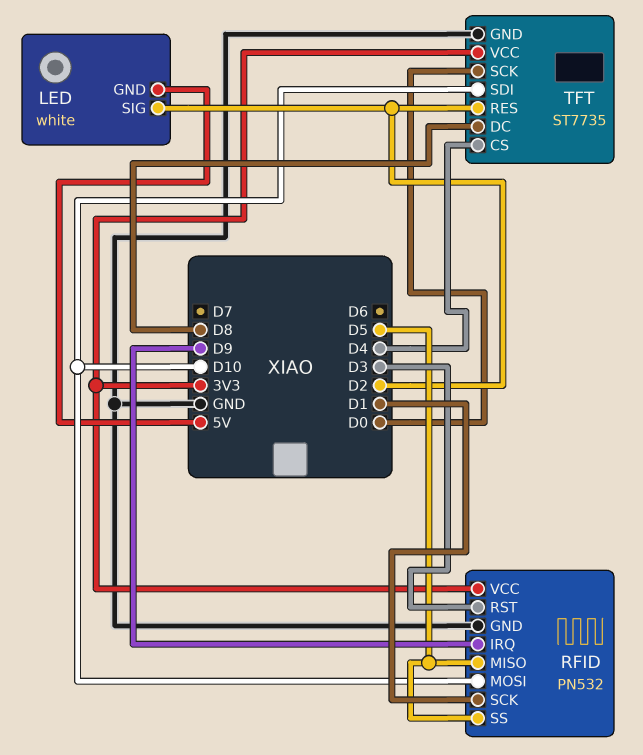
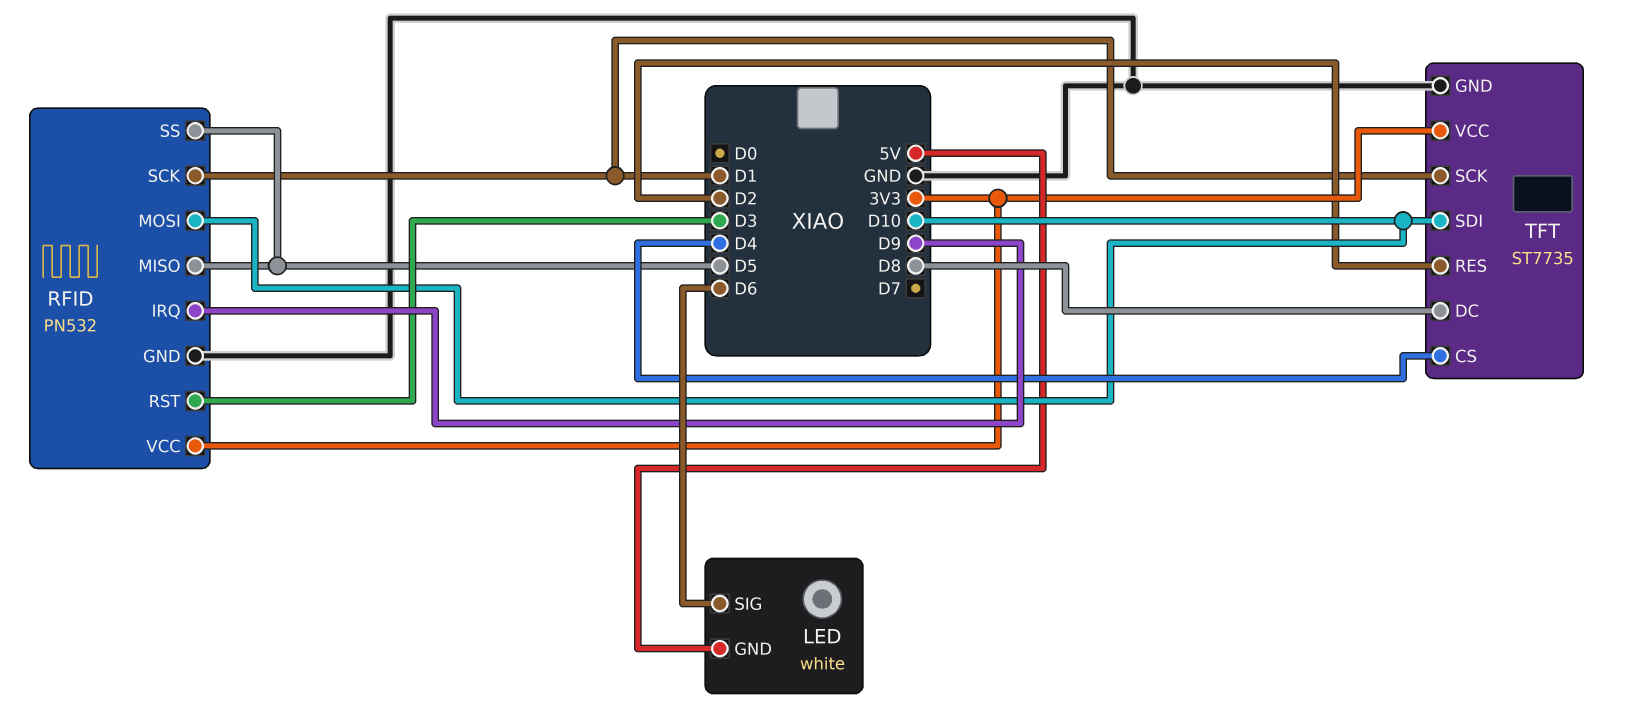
LED pin SIG: D2 -> D6
TFT pin SCK: D0 -> D1

